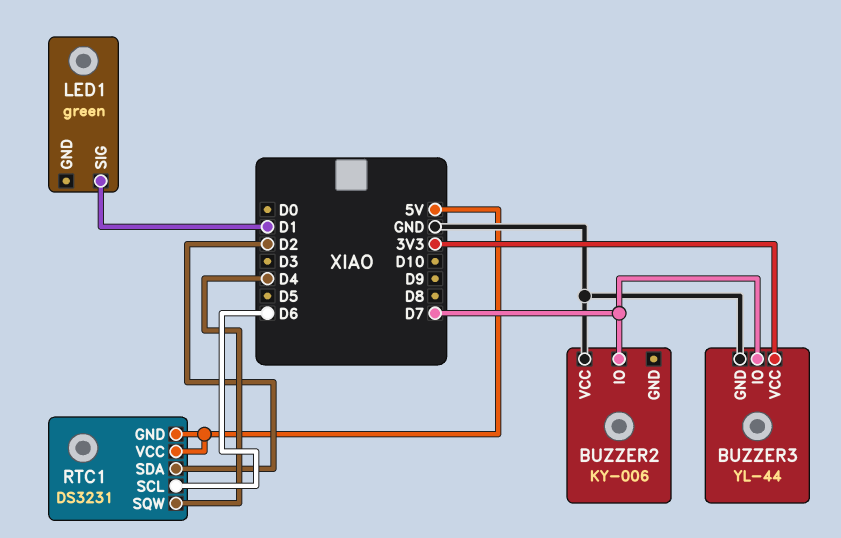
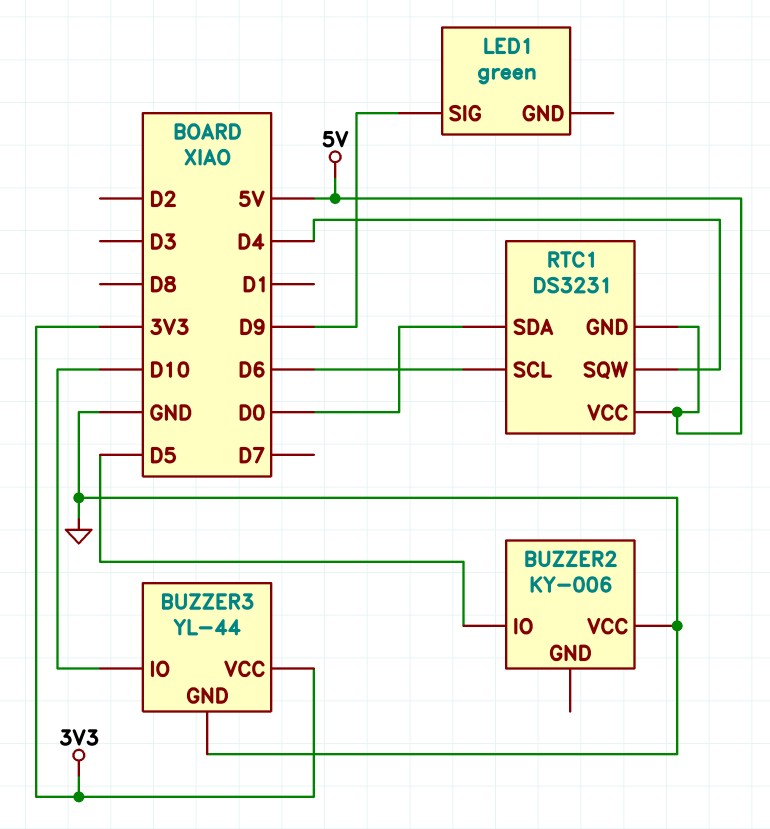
BUZZER2 pin IO: D7 -> D5
BUZZER3 pin IO: D7 -> D10
LED1 pin SIG: D1 -> D9
RTC1 pin SDA: D2 -> D0

